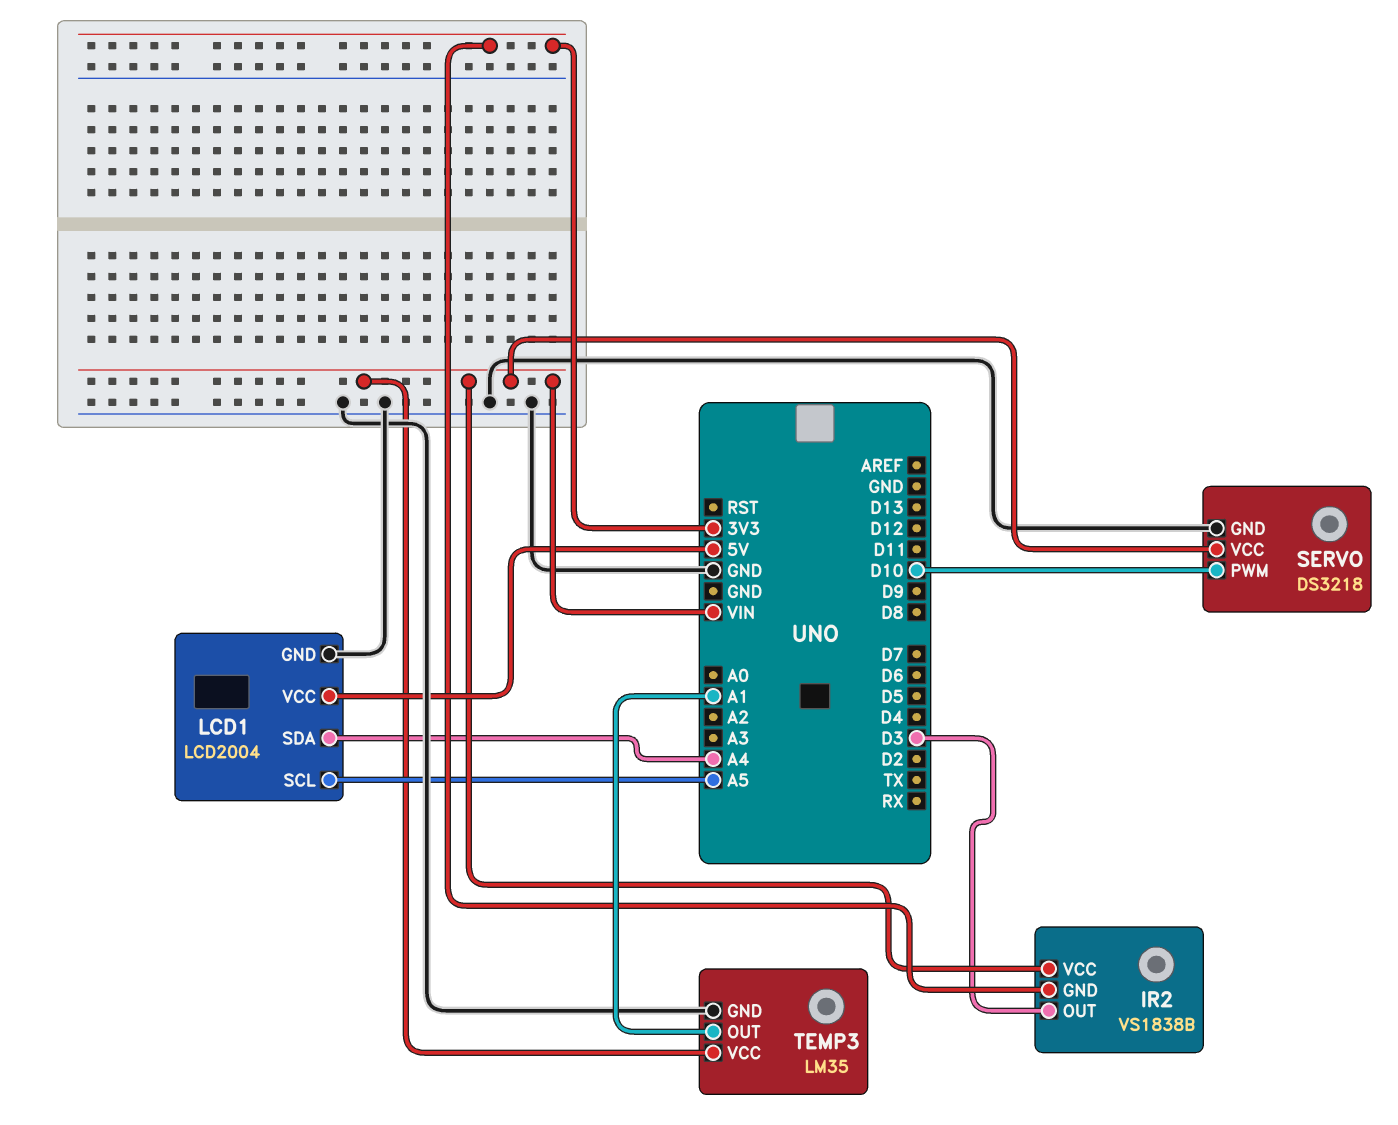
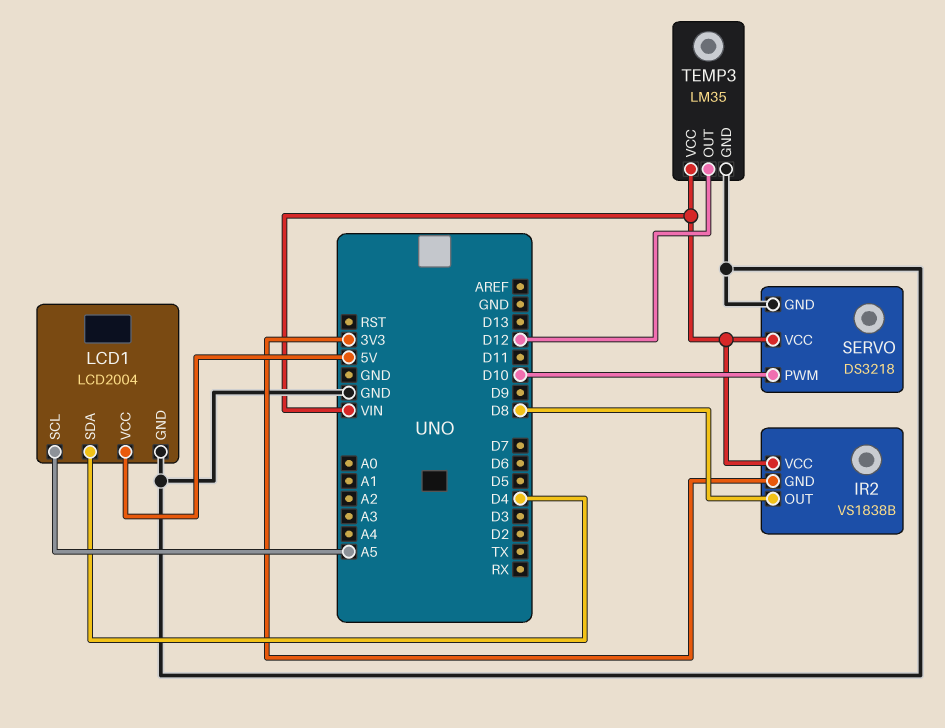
IR2 pin OUT: D3 -> D8
LCD1 pin SDA: A4 -> D4
TEMP3 pin OUT: A1 -> D12

